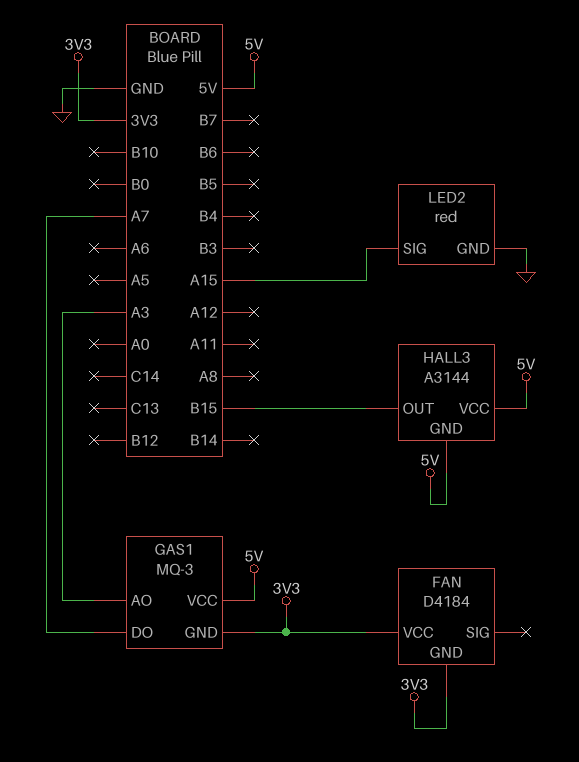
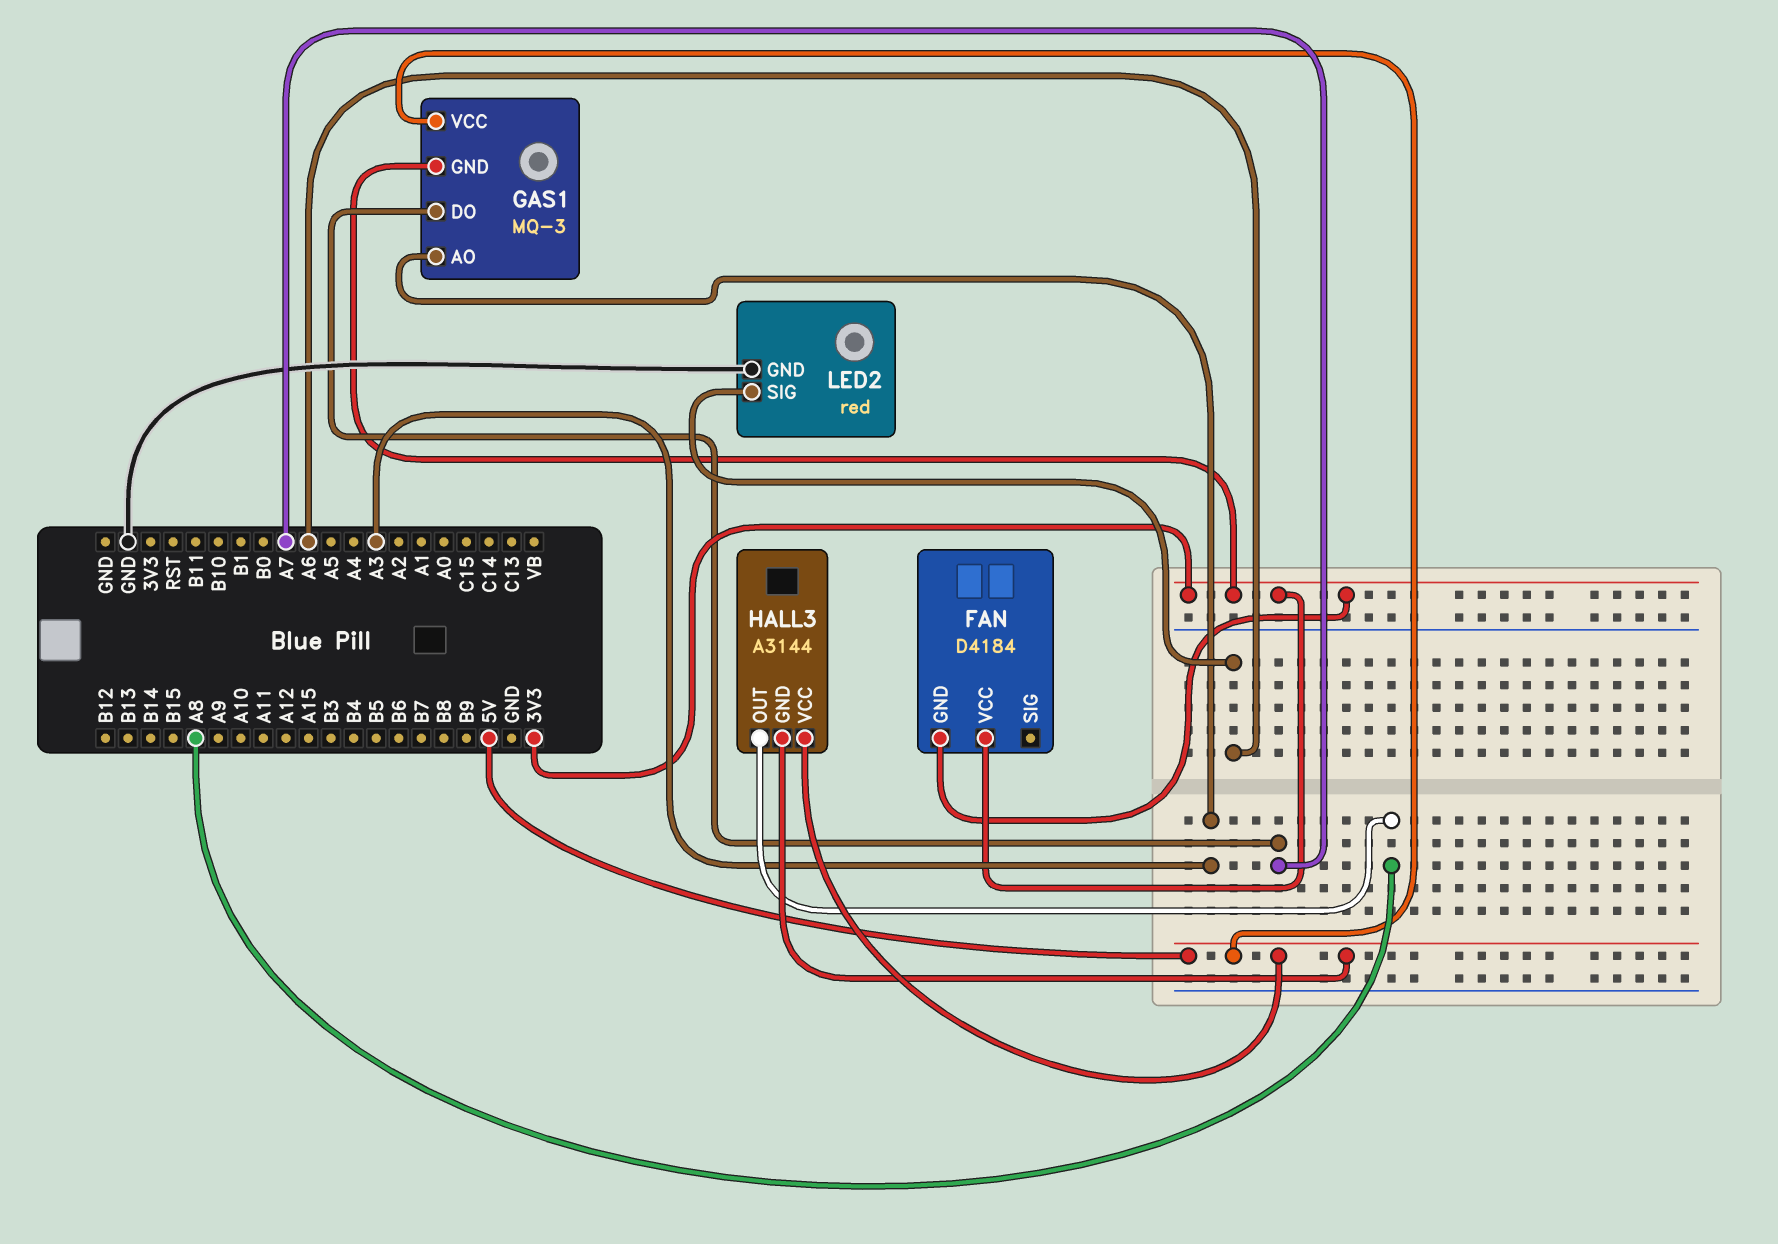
HALL3 pin OUT: B15 -> A8
LED2 pin SIG: A15 -> A6

